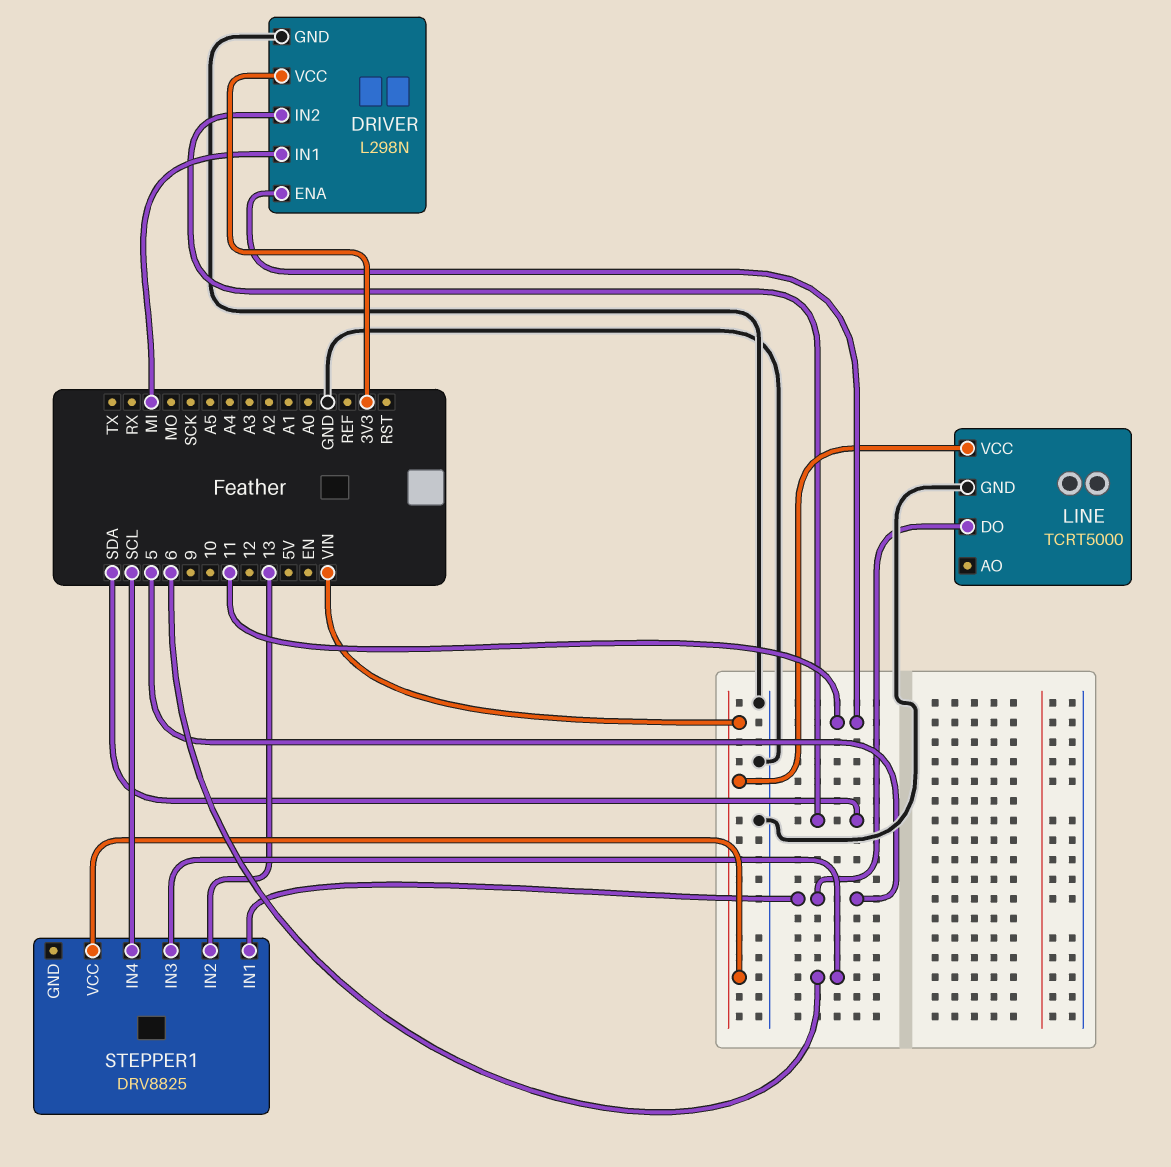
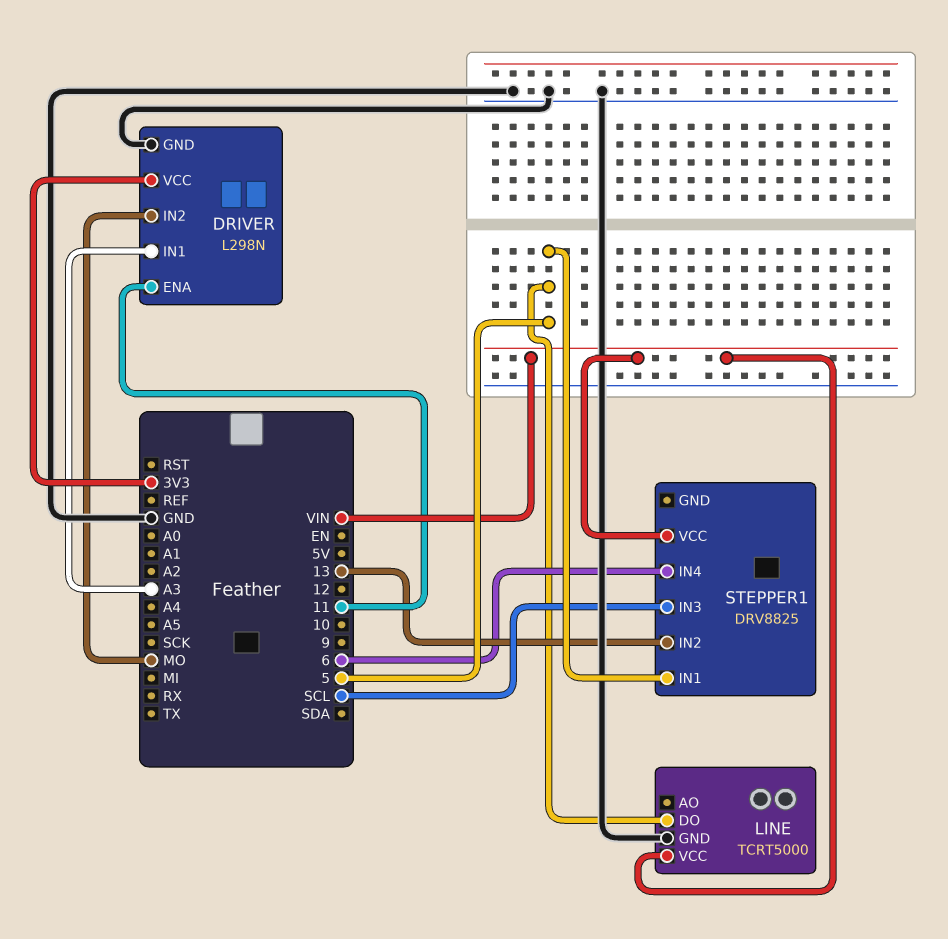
DRIVER pin IN1: MI -> A3
DRIVER pin IN2: SDA -> MO
STEPPER1 pin IN3: 6 -> SCL
STEPPER1 pin IN4: SCL -> 6

